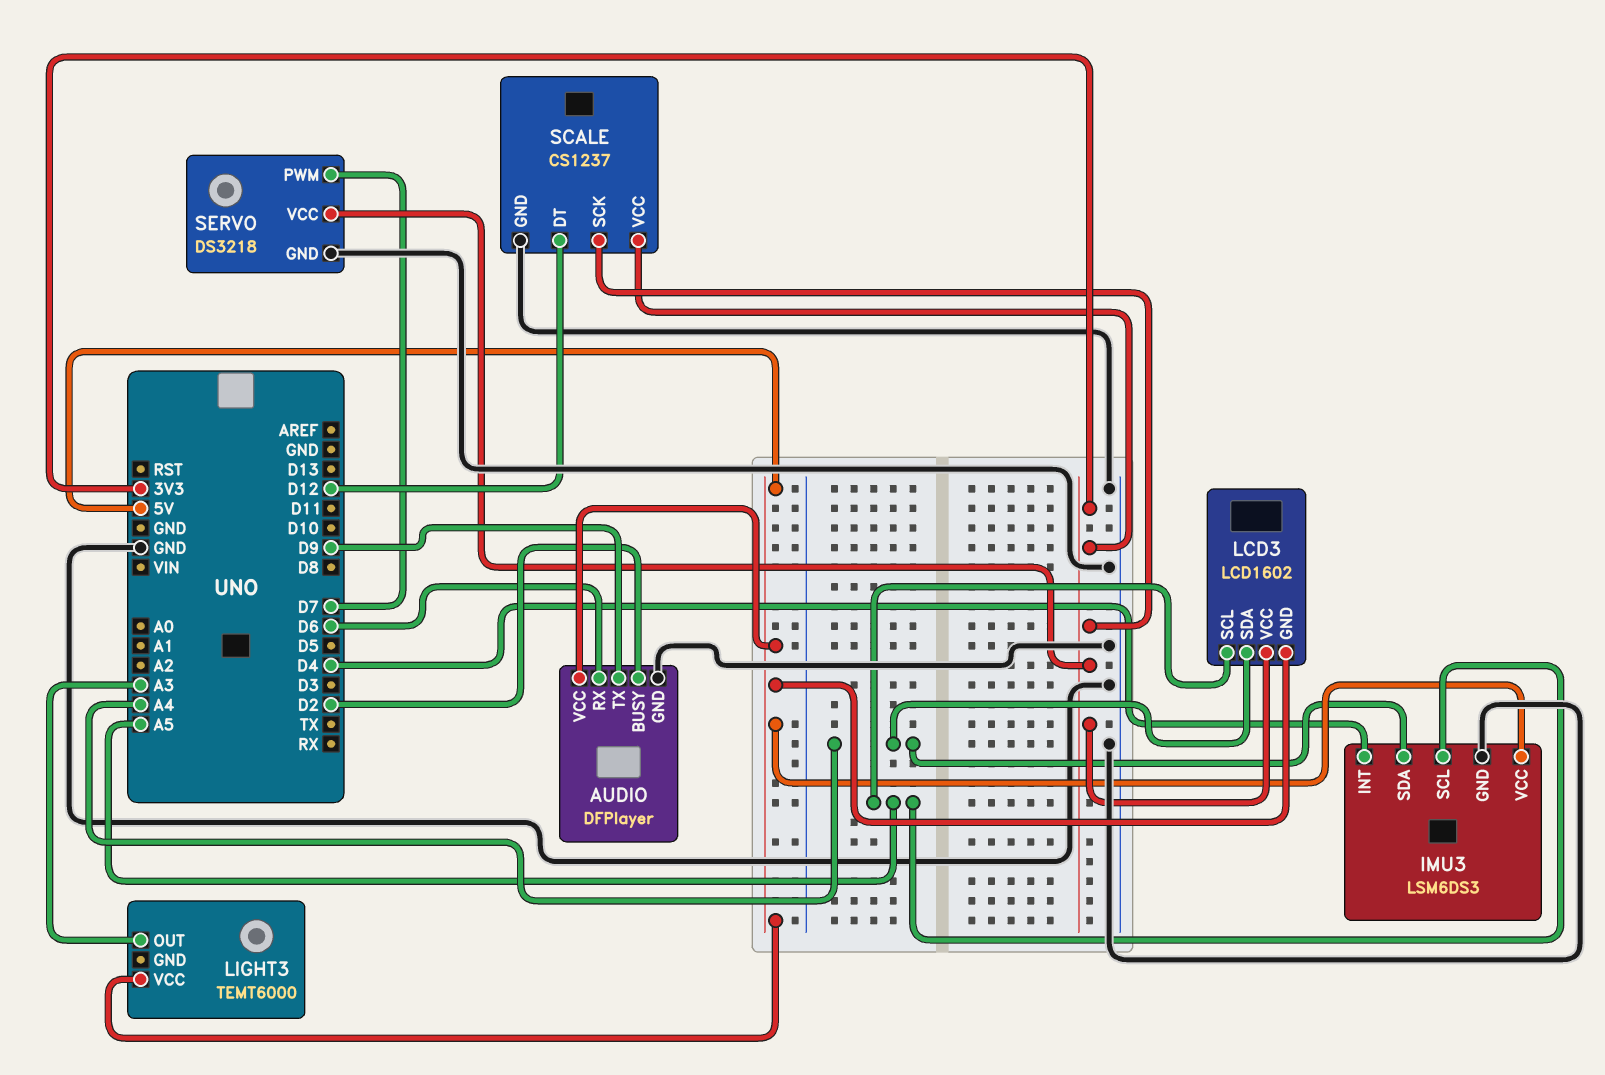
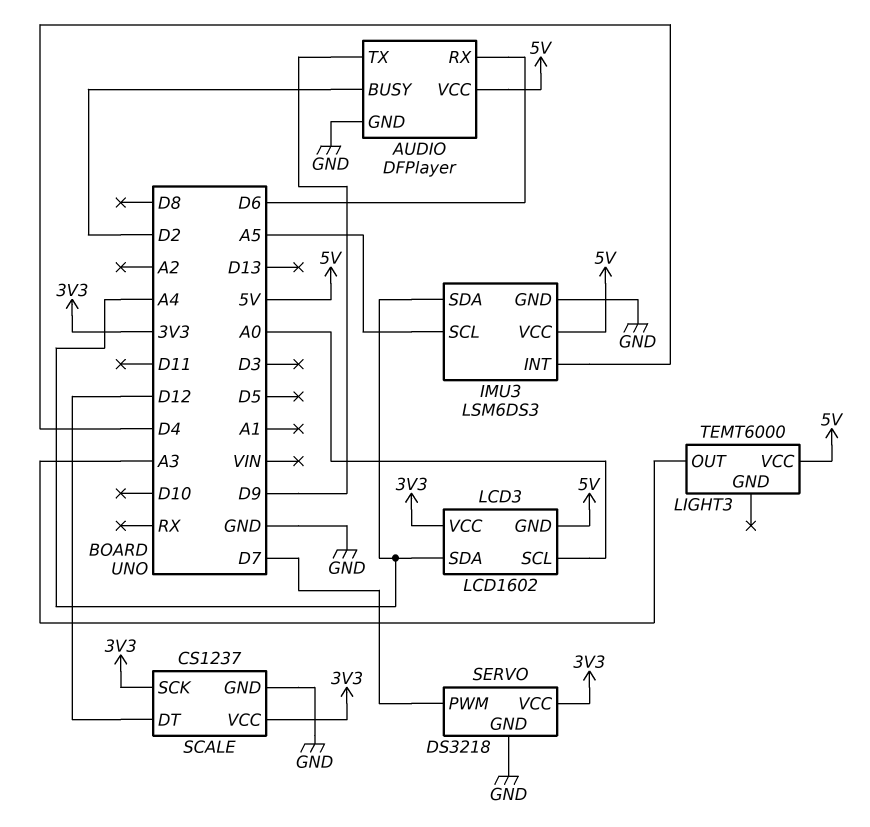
LCD3 pin SCL: A5 -> A0

